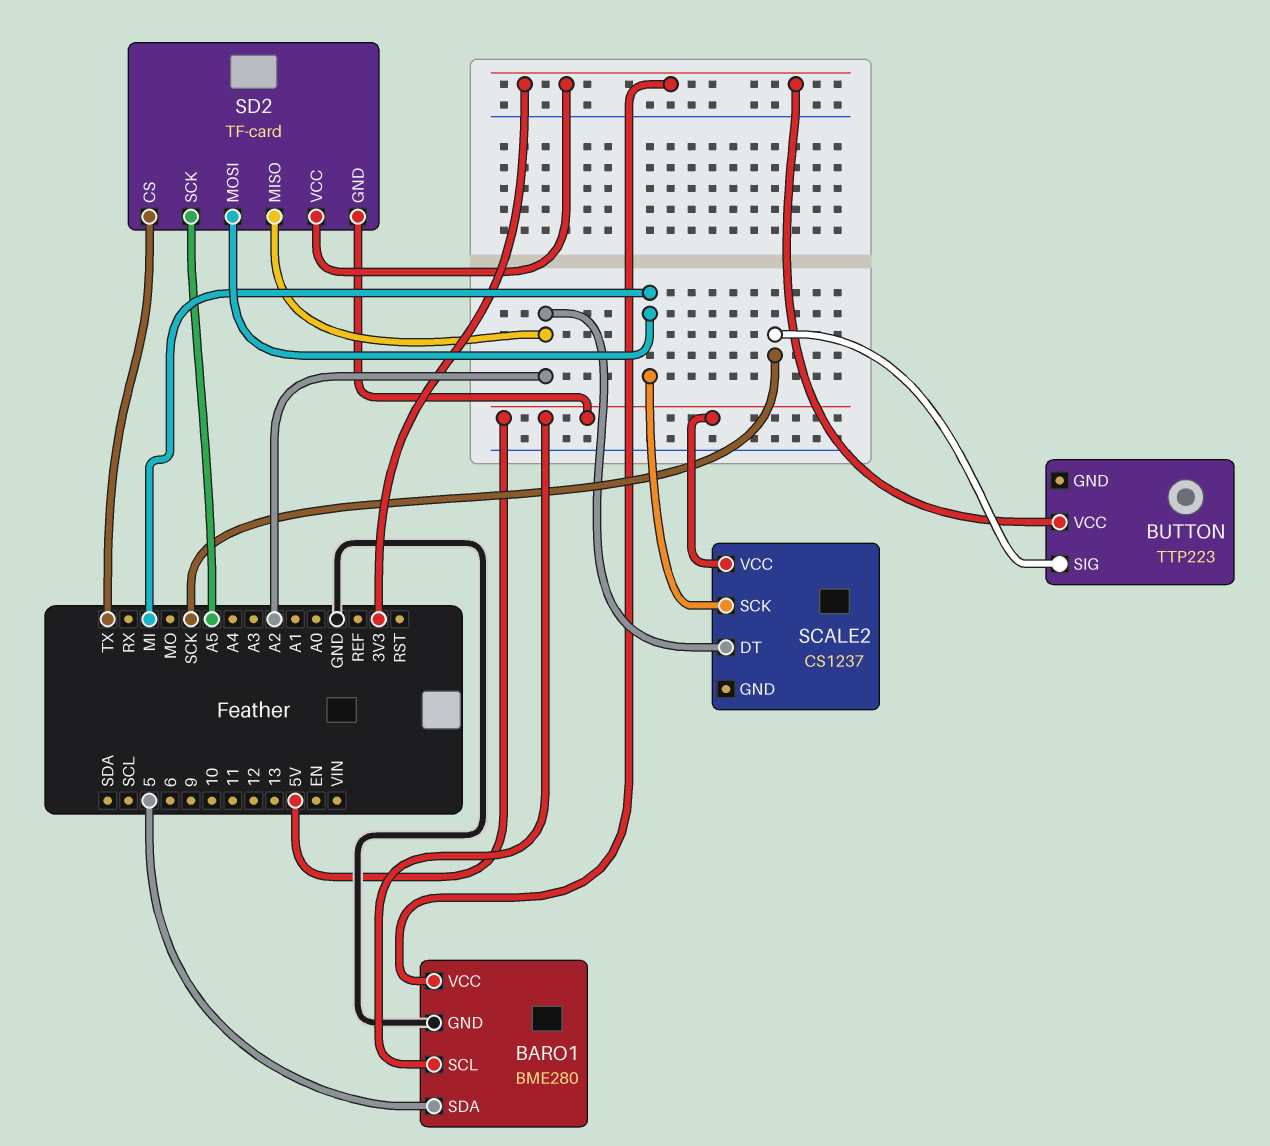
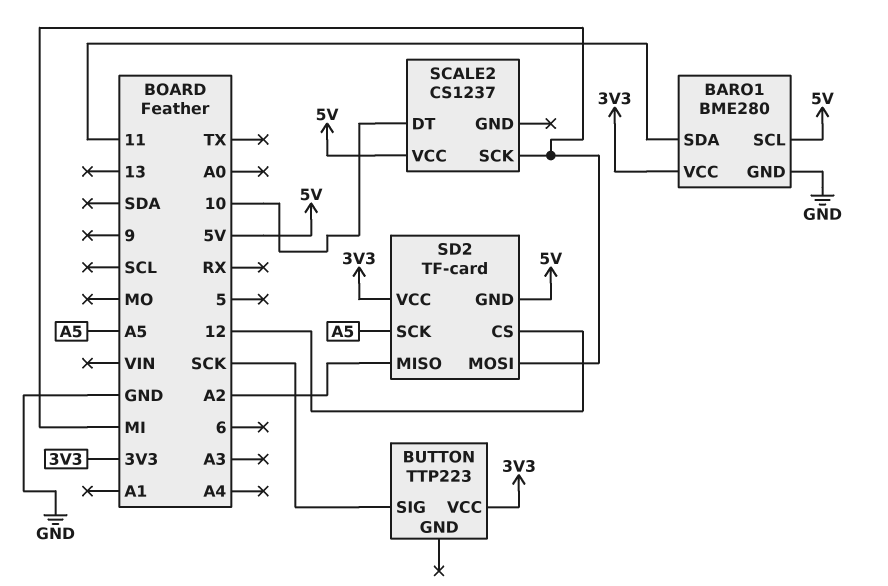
BARO1 pin SDA: 5 -> 11
SCALE2 pin DT: A2 -> 10
SD2 pin CS: TX -> 12

